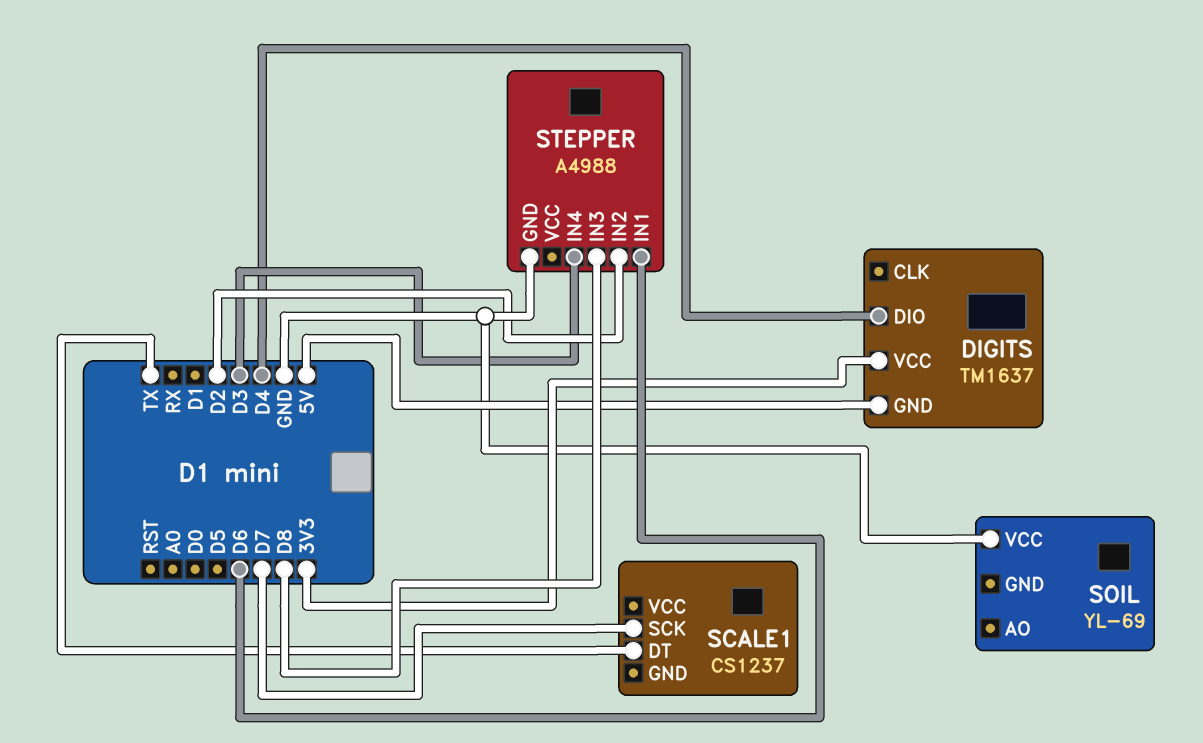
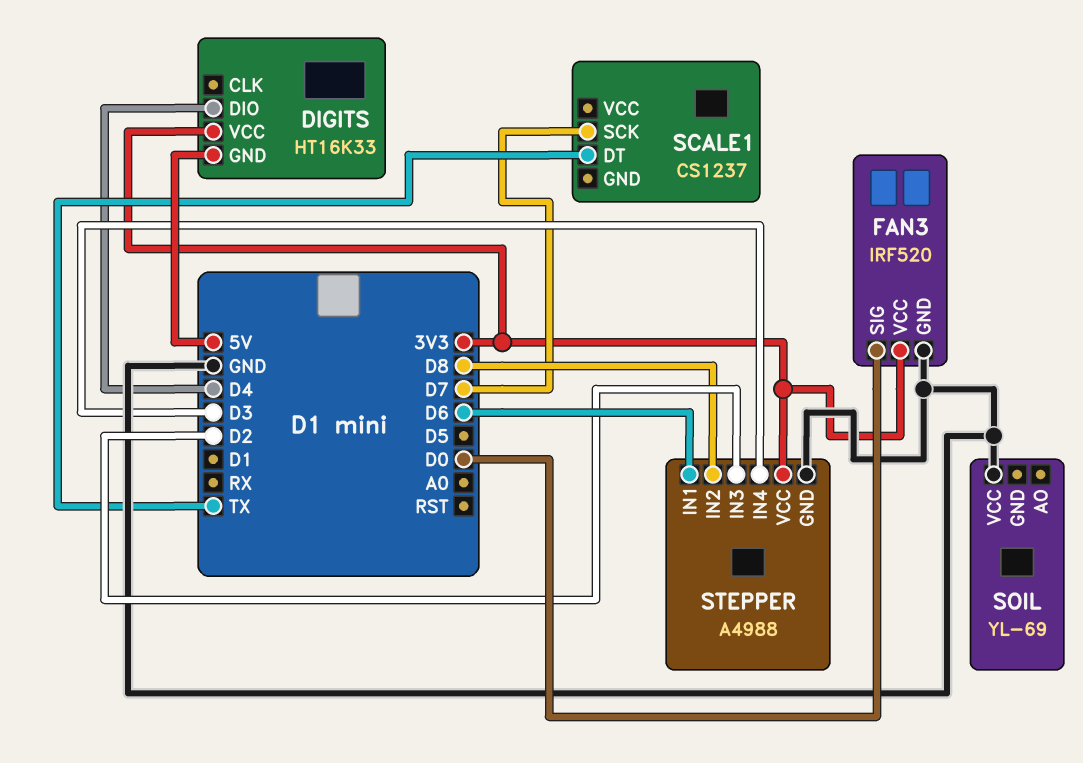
DIGITS: TM1637 -> HT16K33
FAN3: none -> IRF520
FAN3 pin GND: none -> GND
FAN3 pin SIG: none -> D0
FAN3 pin VCC: none -> 3V3
STEPPER pin IN2: D2 -> D8
STEPPER pin IN3: D8 -> D2
STEPPER pin VCC: none -> 3V3

